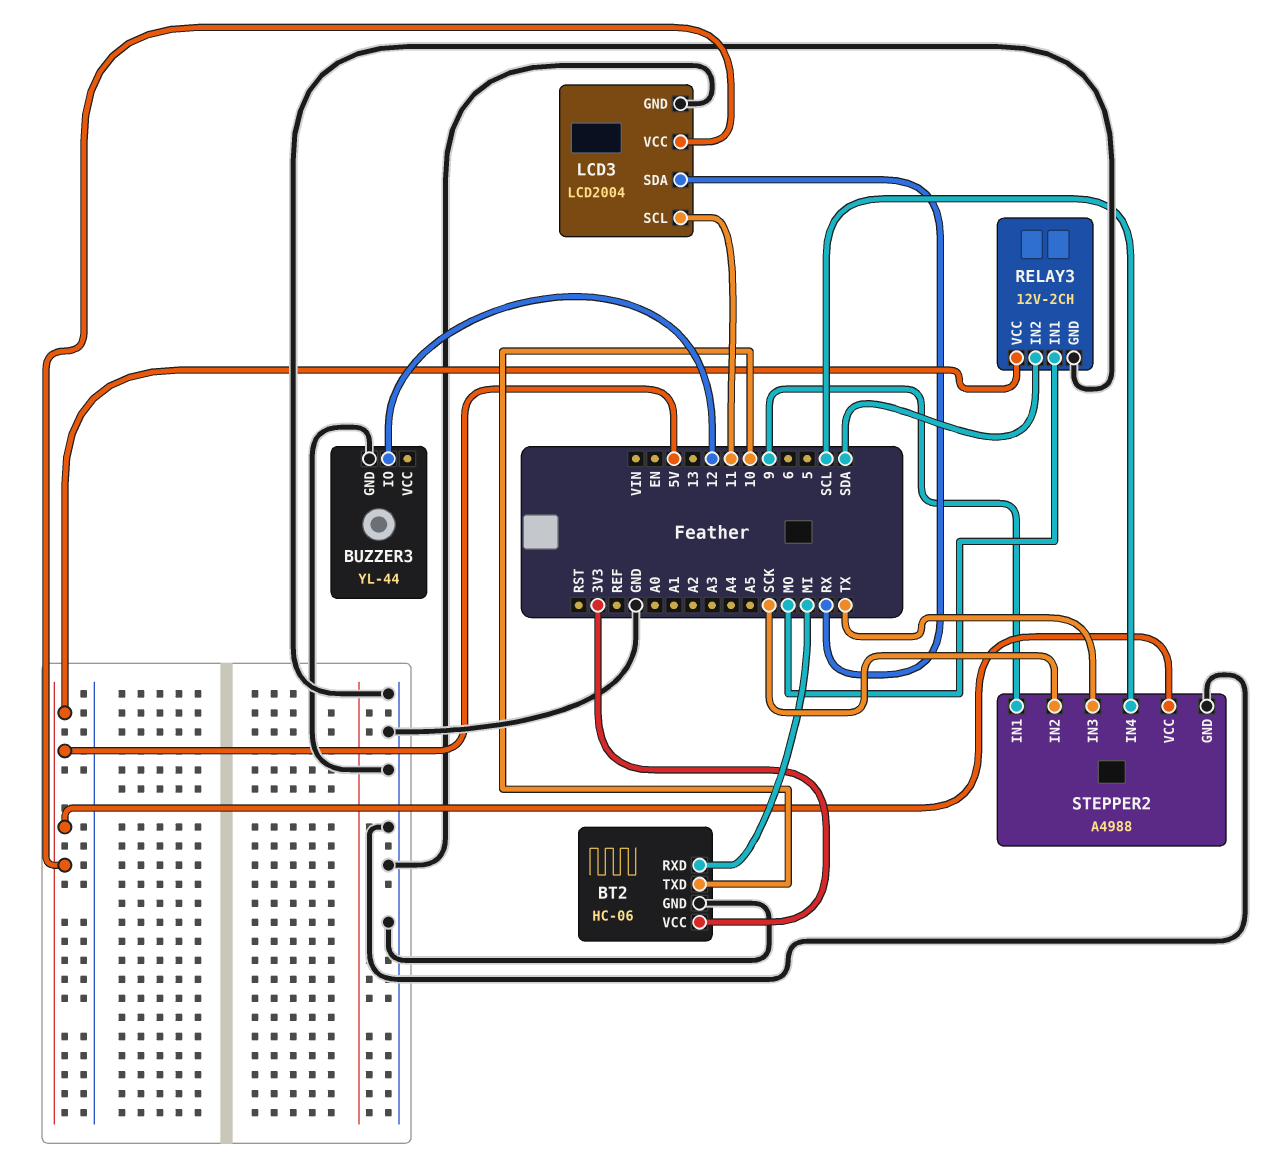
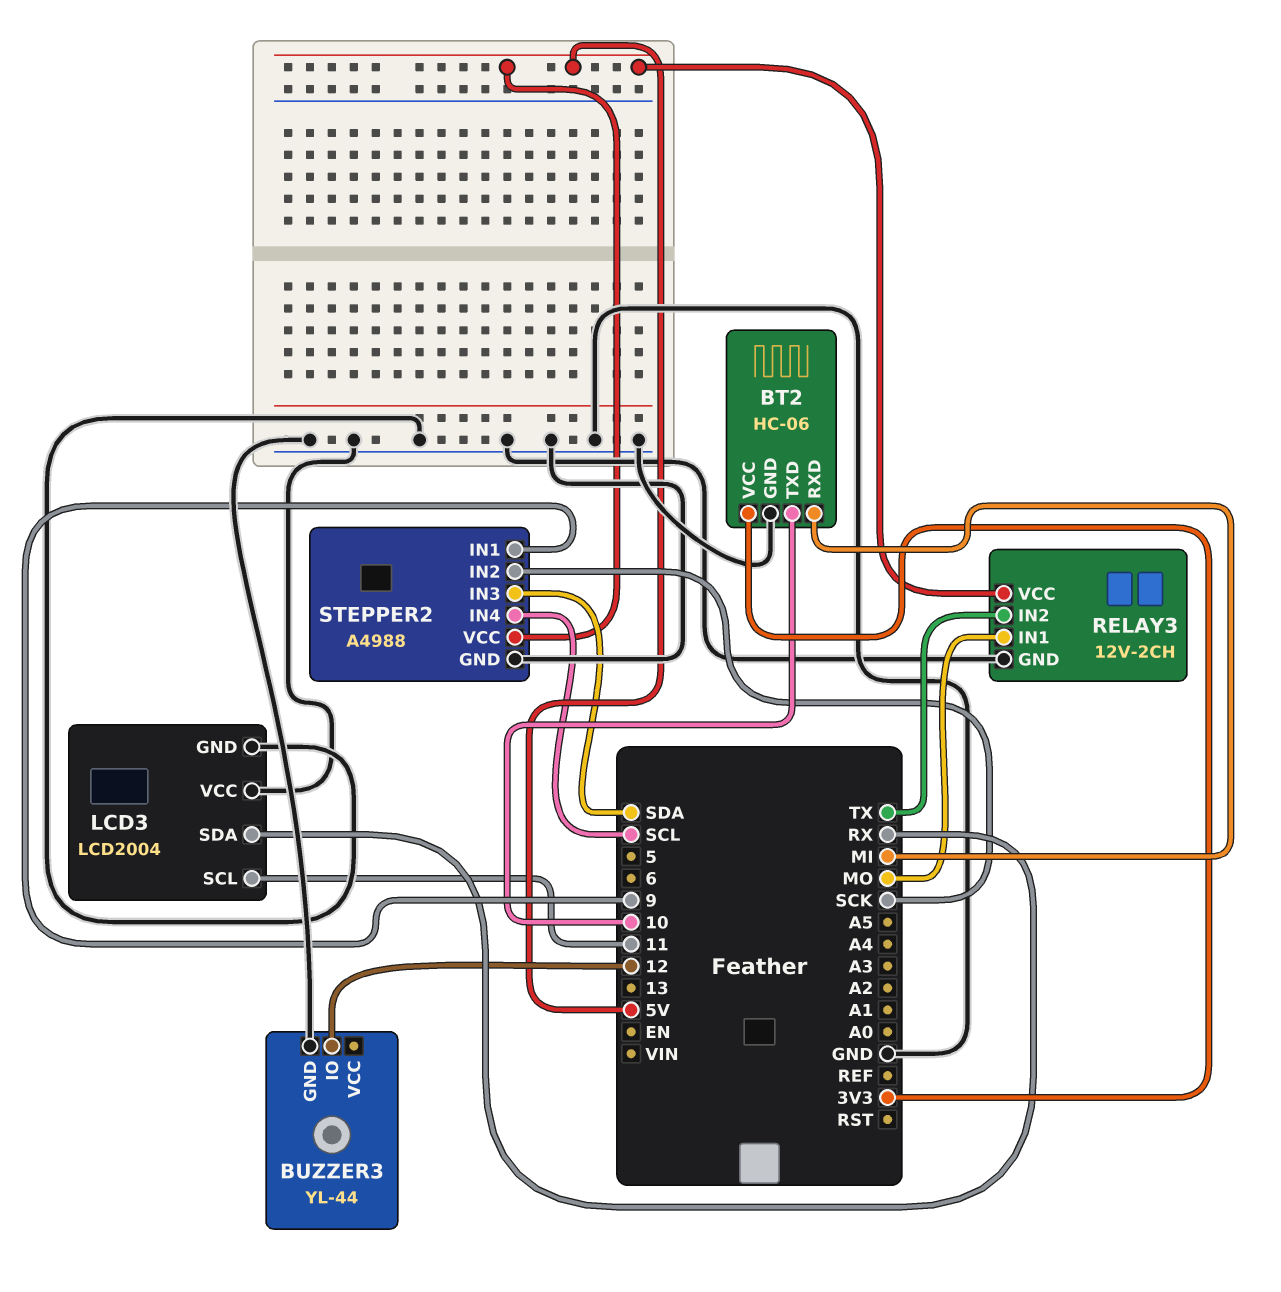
LCD3 pin VCC: 5V -> GND
RELAY3 pin IN2: SDA -> TX
STEPPER2 pin IN3: TX -> SDA

